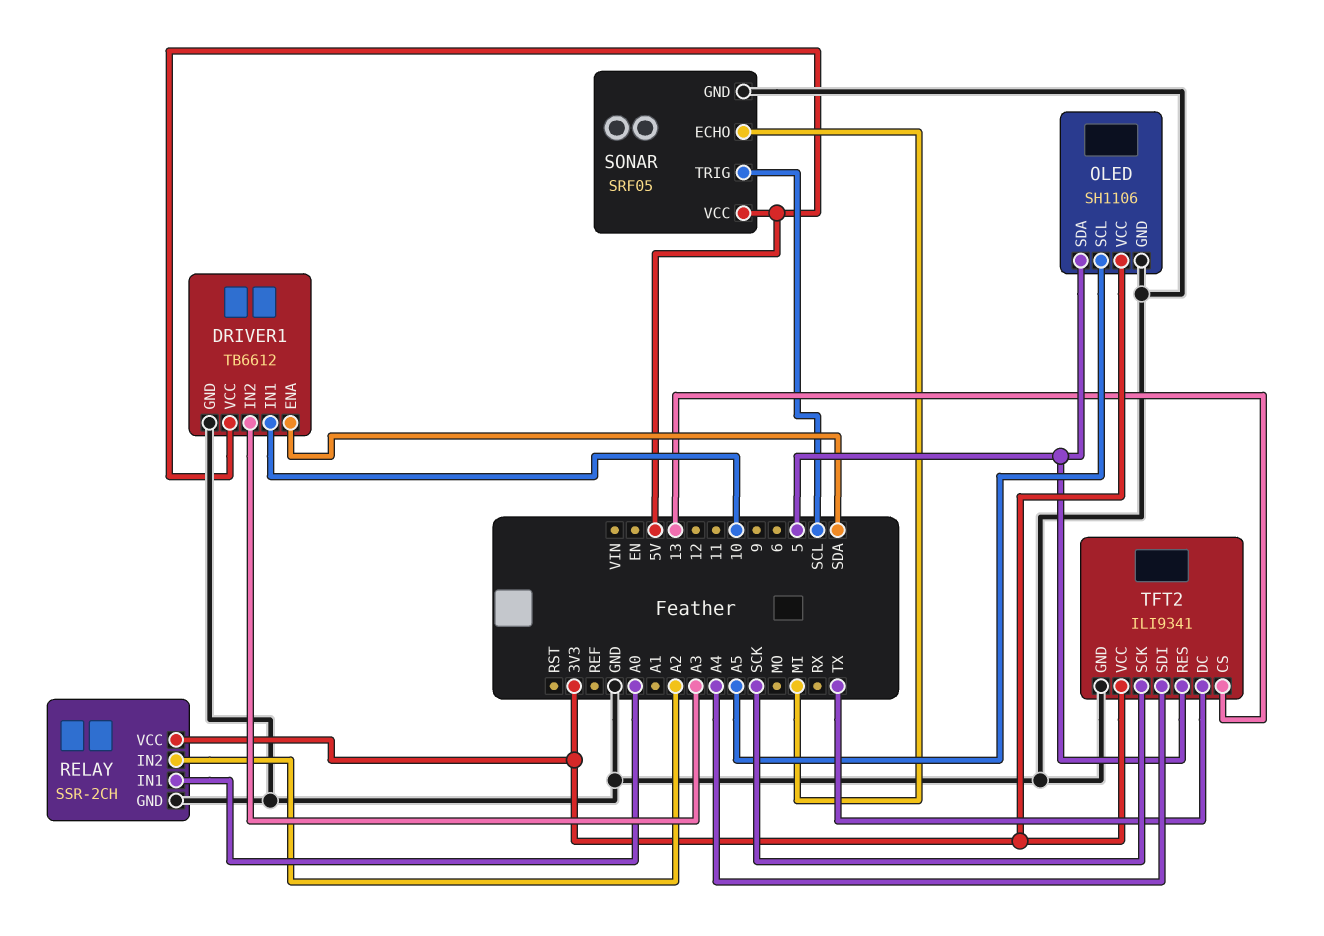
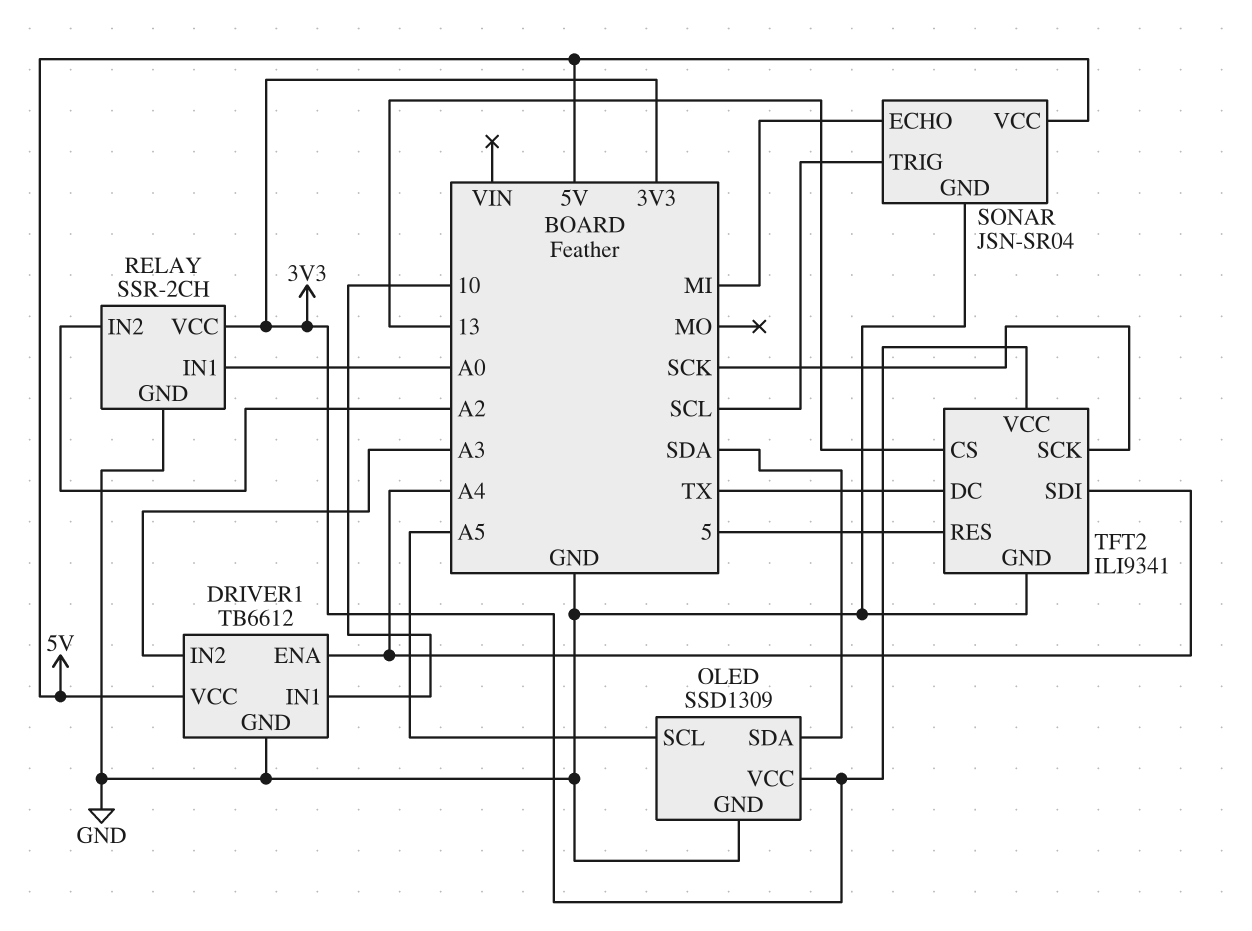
DRIVER1 pin ENA: SDA -> A4
OLED: SH1106 -> SSD1309
OLED pin SDA: 5 -> SDA
SONAR: SRF05 -> JSN-SR04

